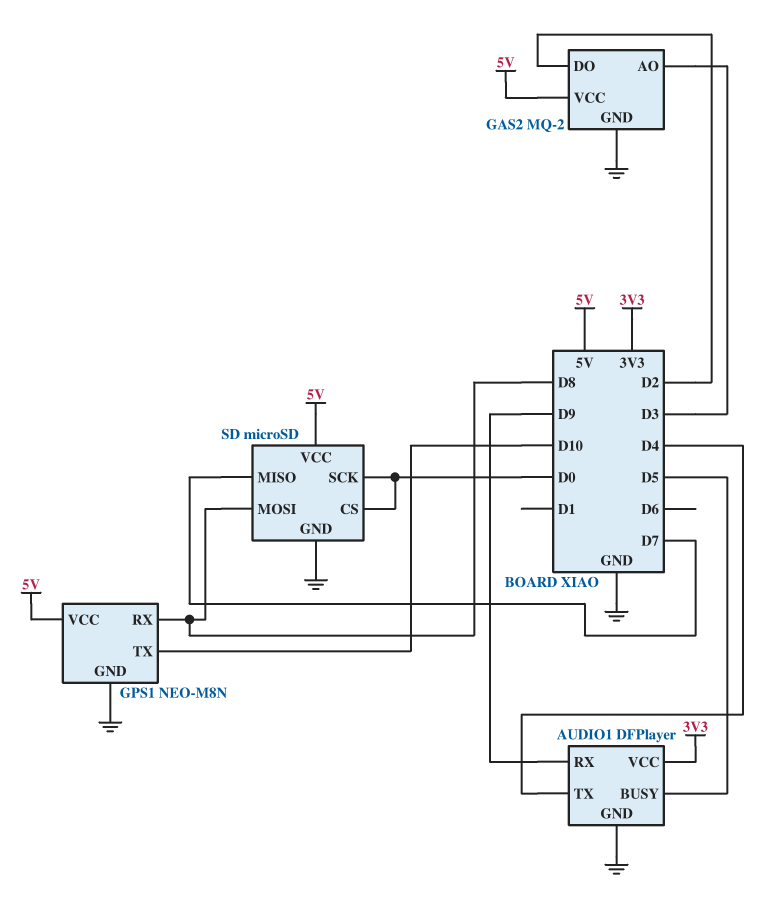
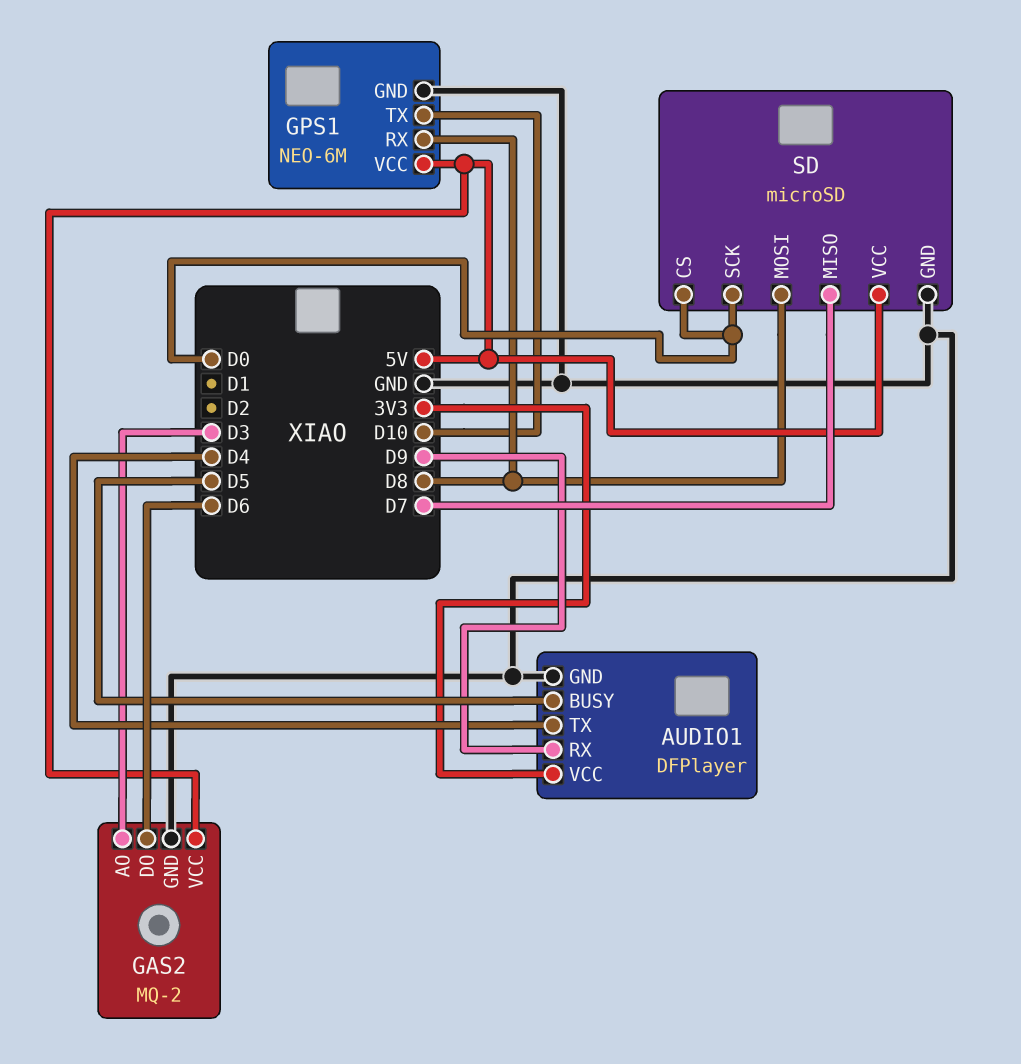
GAS2 pin DO: D2 -> D6
GPS1: NEO-M8N -> NEO-6M

